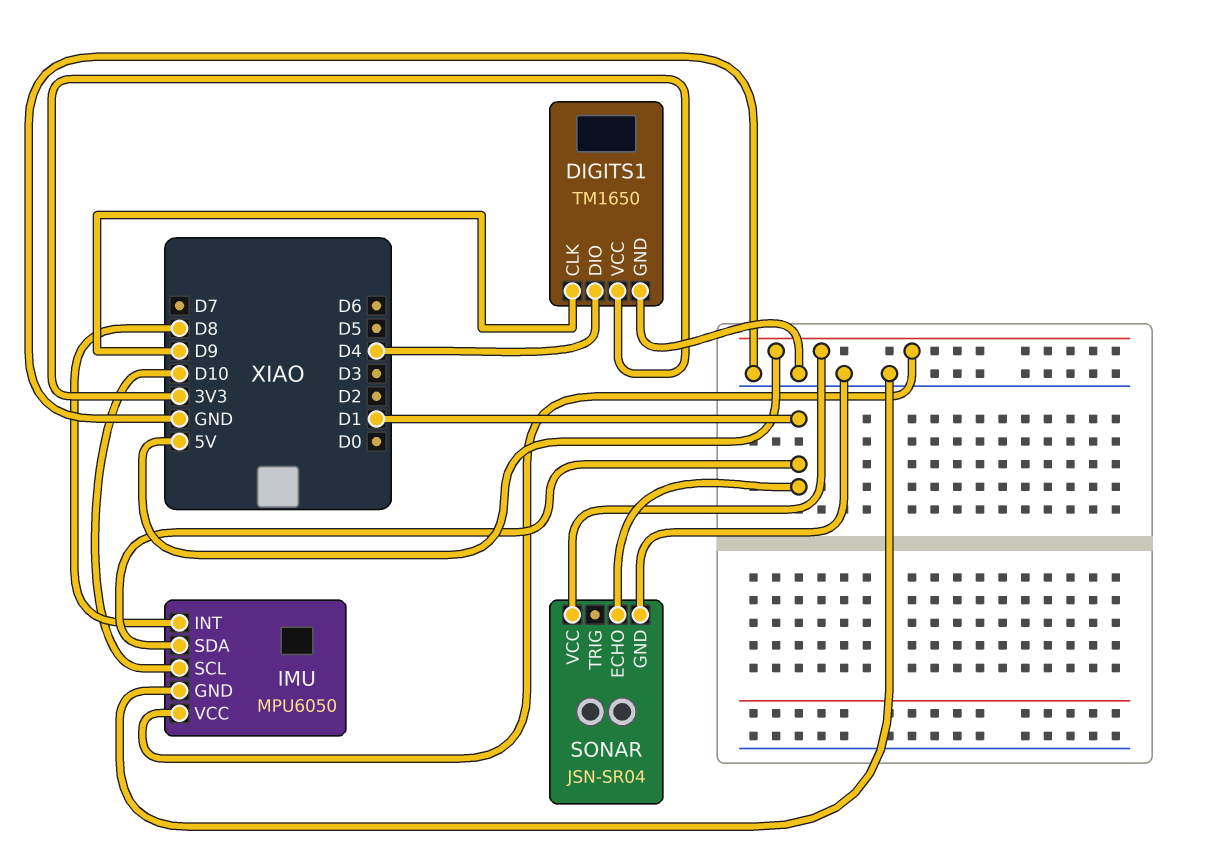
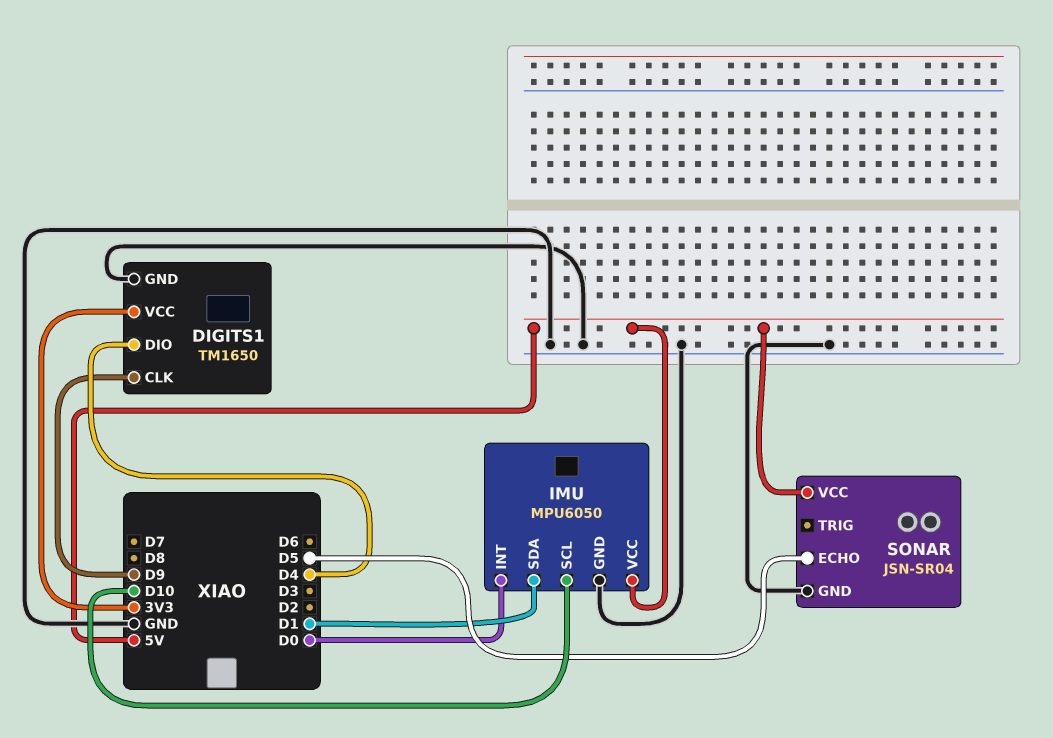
IMU pin INT: D8 -> D0
SONAR pin ECHO: D1 -> D5

